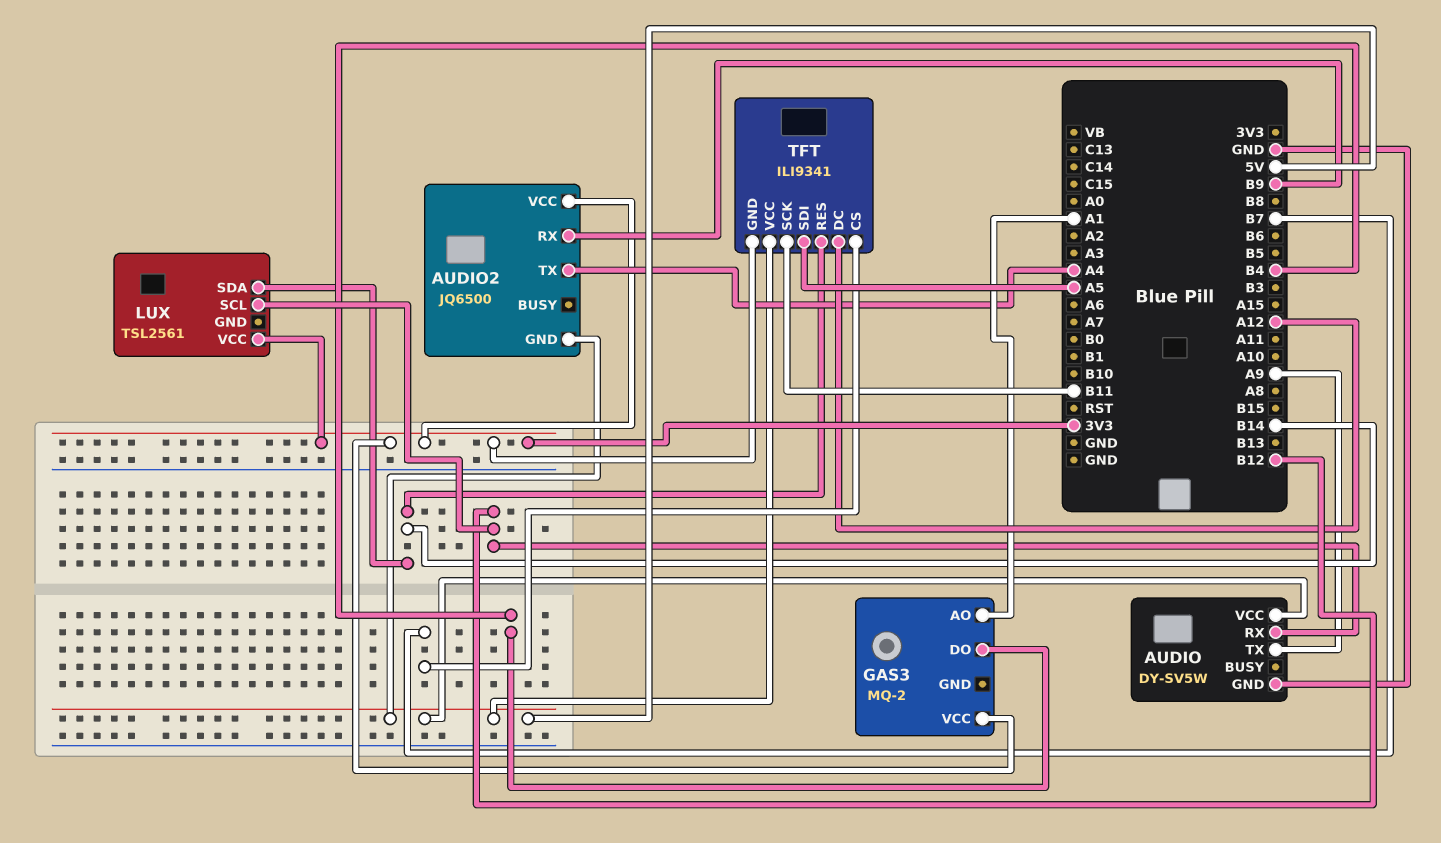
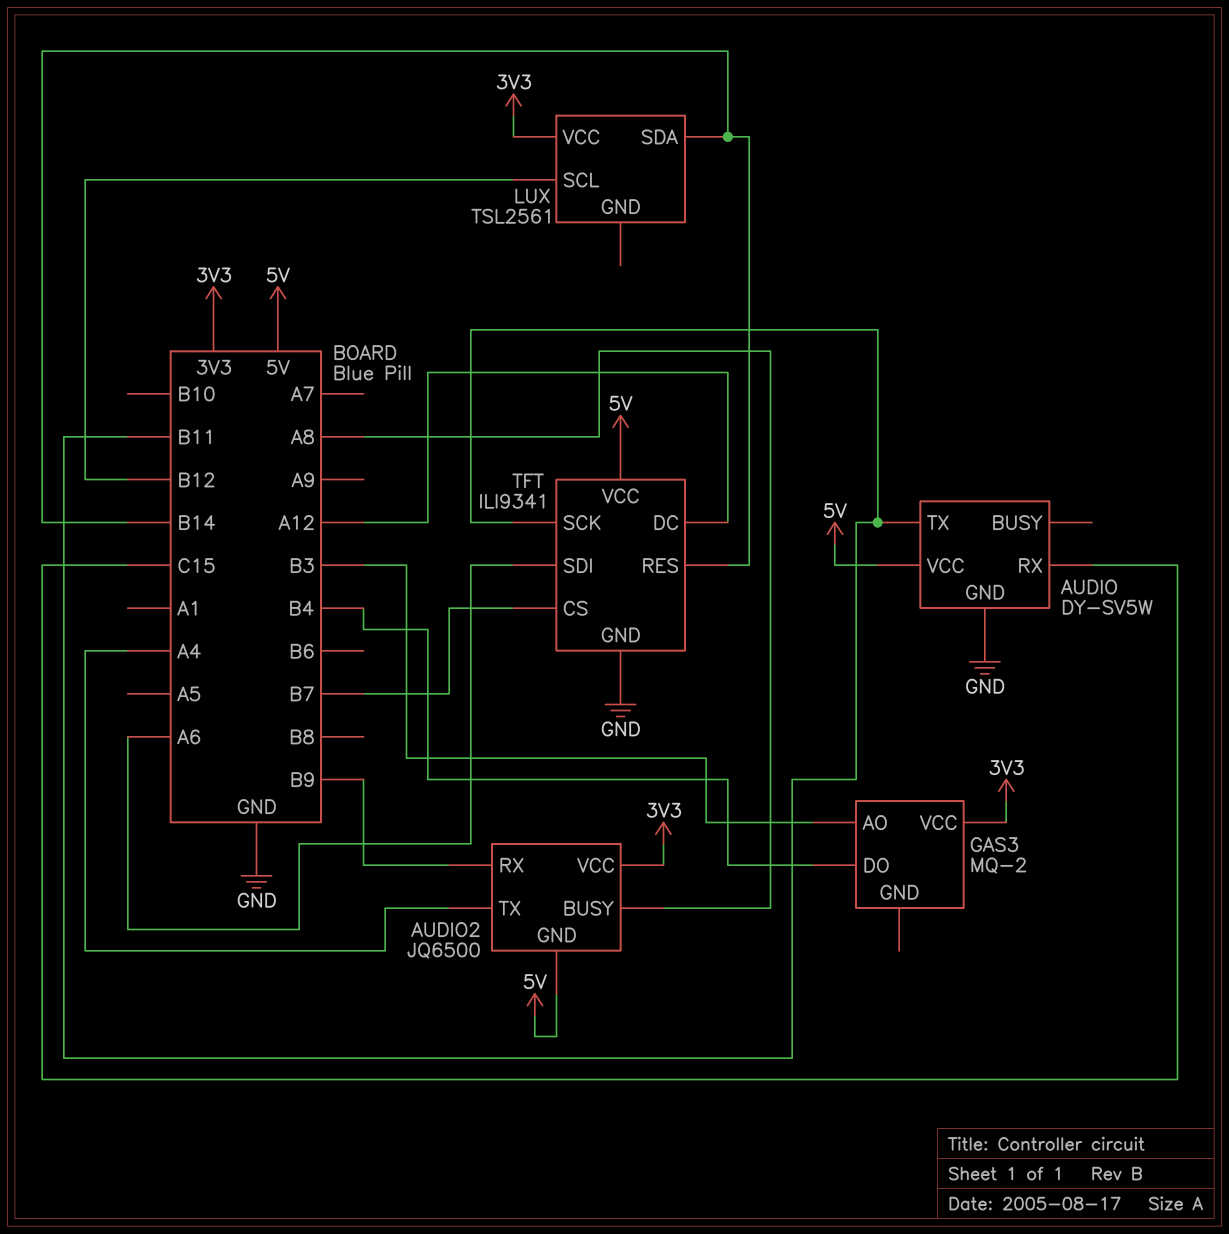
AUDIO pin RX: B12 -> C15
AUDIO pin TX: A9 -> B11
AUDIO2 pin BUSY: none -> A8
GAS3 pin AO: A1 -> B3
TFT pin GND: 3V3 -> GND
TFT pin SDI: A5 -> A6

